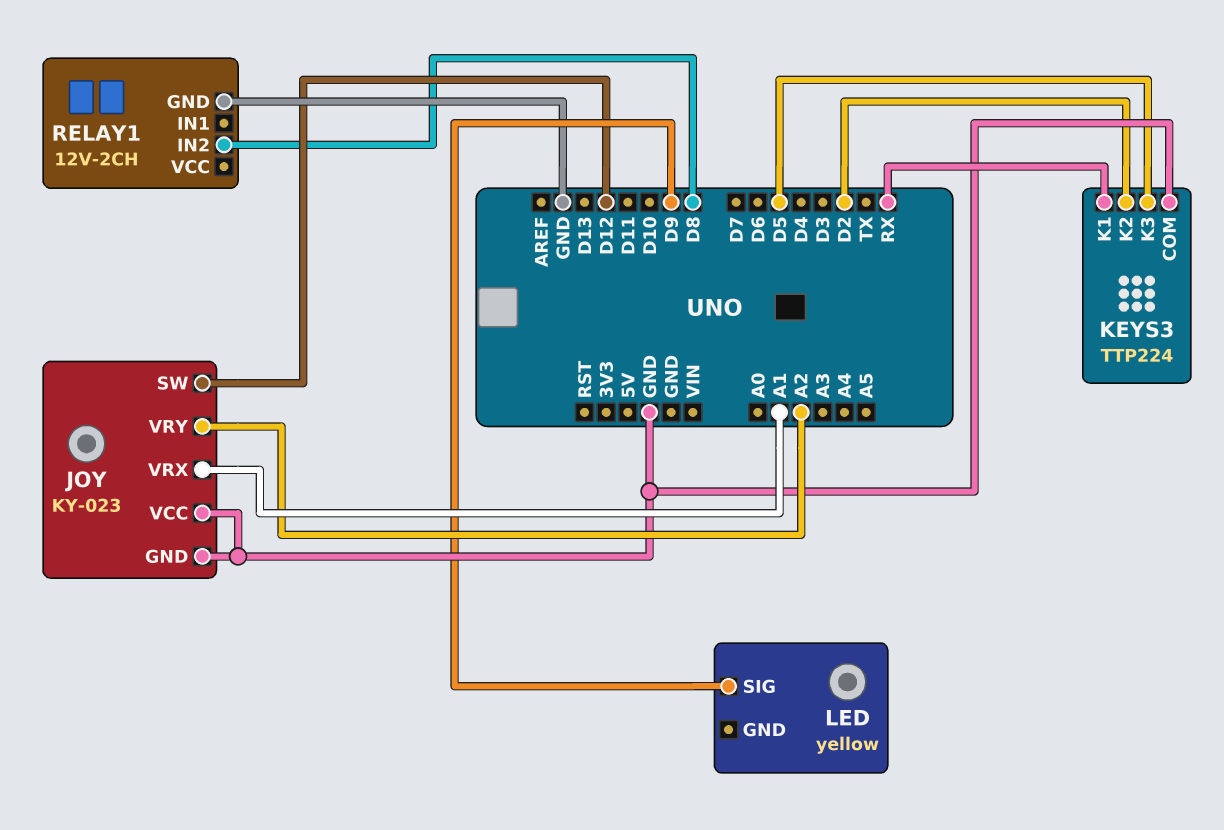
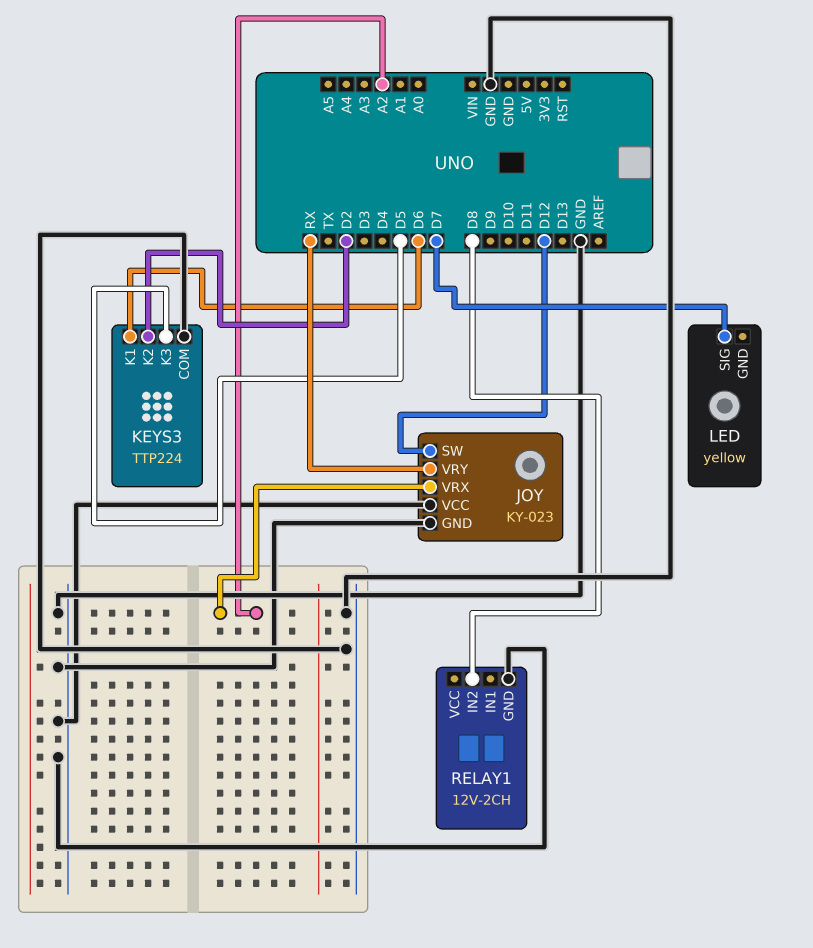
JOY pin VRX: A1 -> A2
JOY pin VRY: A2 -> RX
KEYS3 pin K1: RX -> D6
LED pin SIG: D9 -> D7

